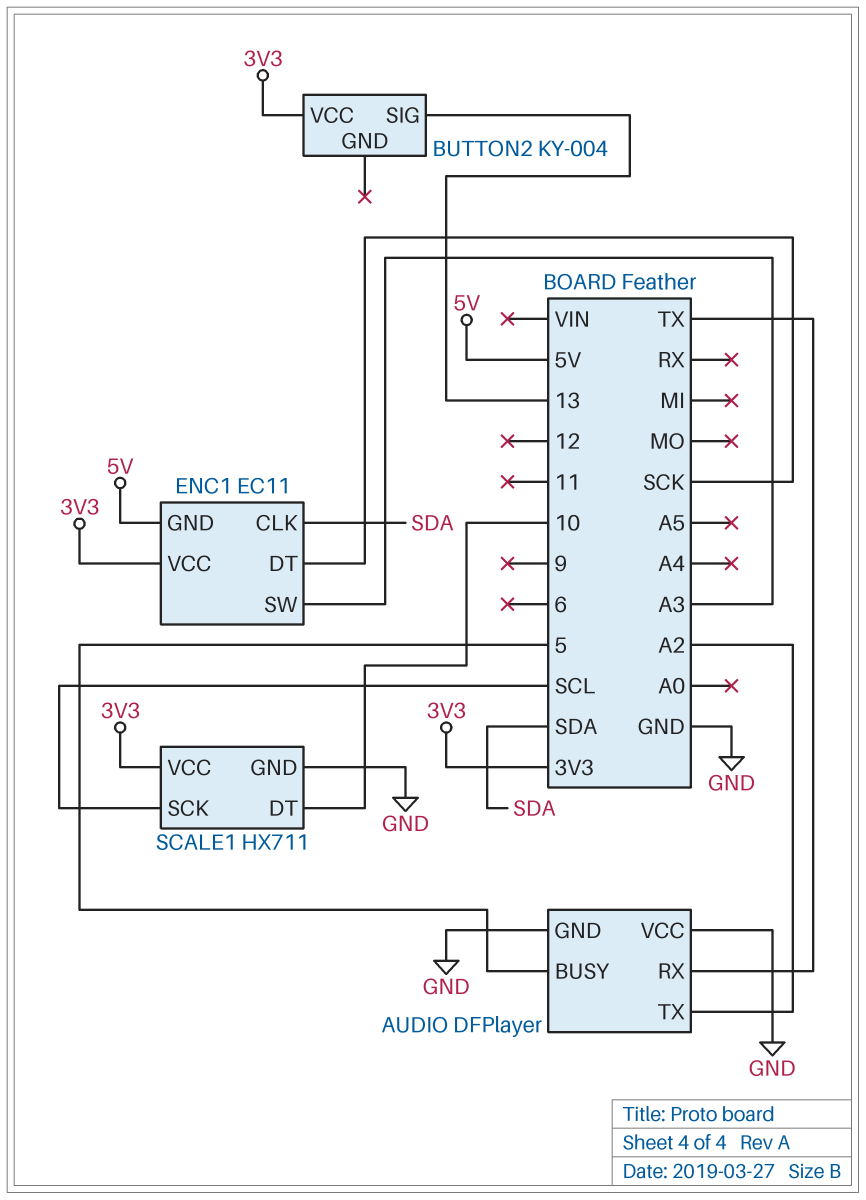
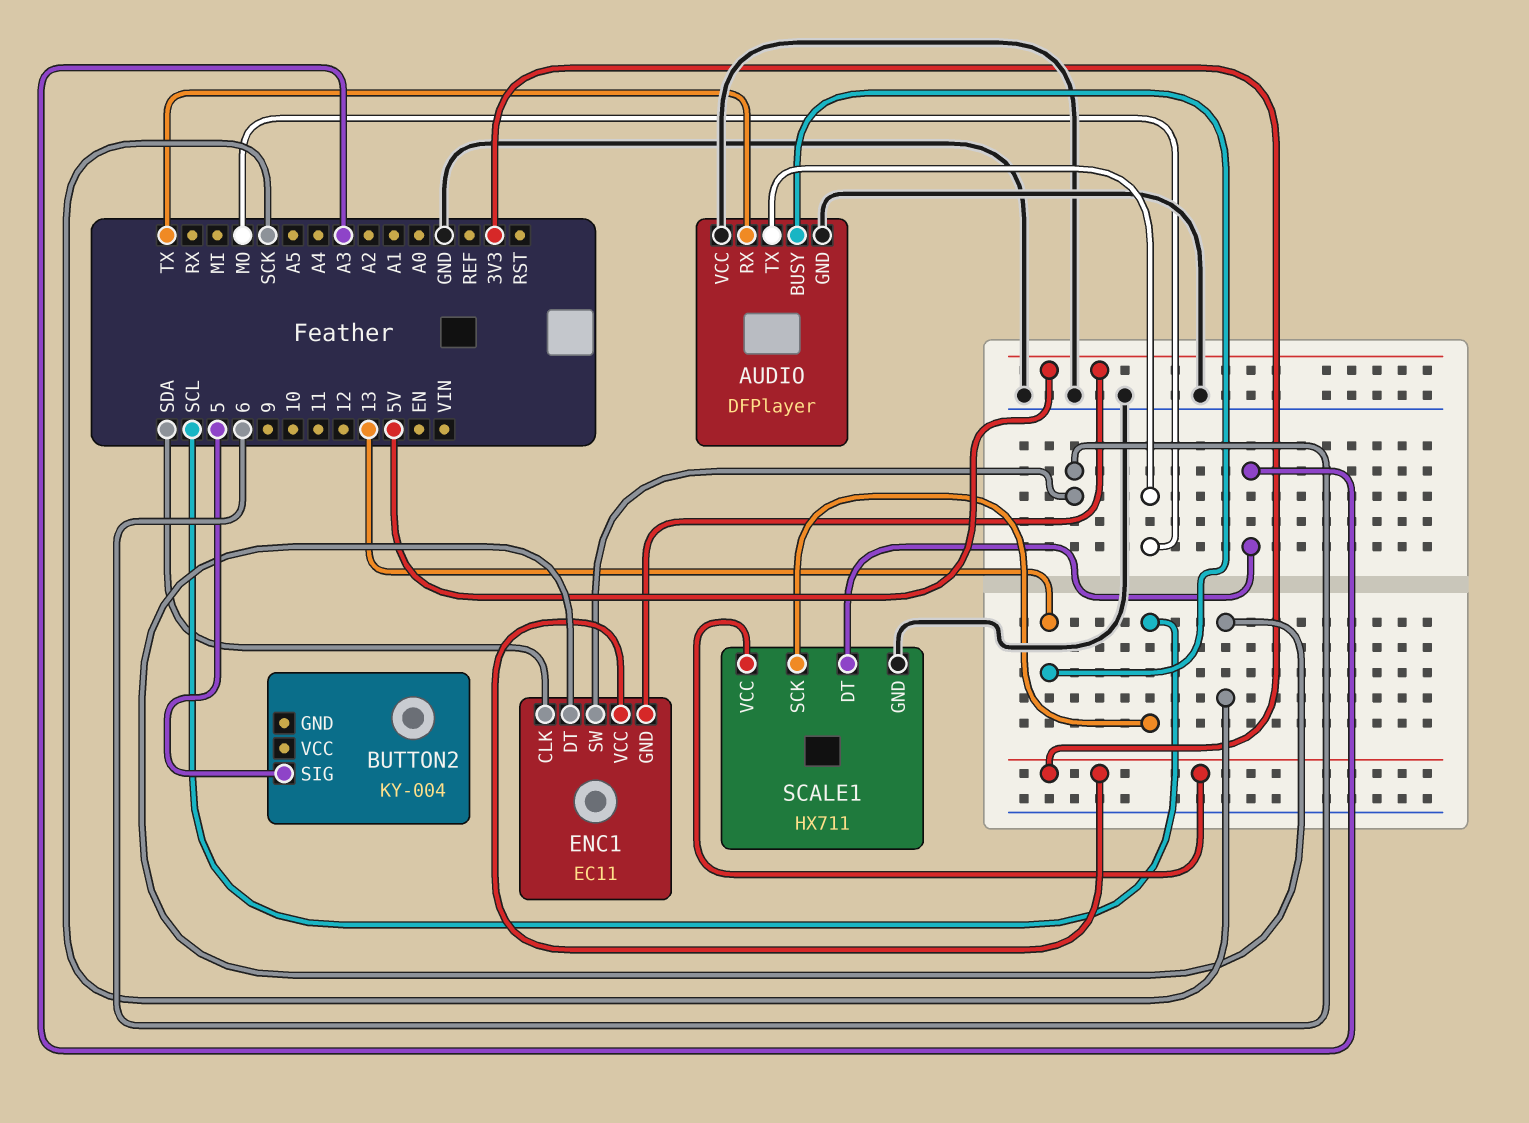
AUDIO pin BUSY: 5 -> 13
AUDIO pin TX: A2 -> MO
BUTTON2 pin SIG: 13 -> 5
BUTTON2 pin VCC: 3V3 -> none
ENC1 pin SW: A3 -> 6
SCALE1 pin DT: 10 -> A3

